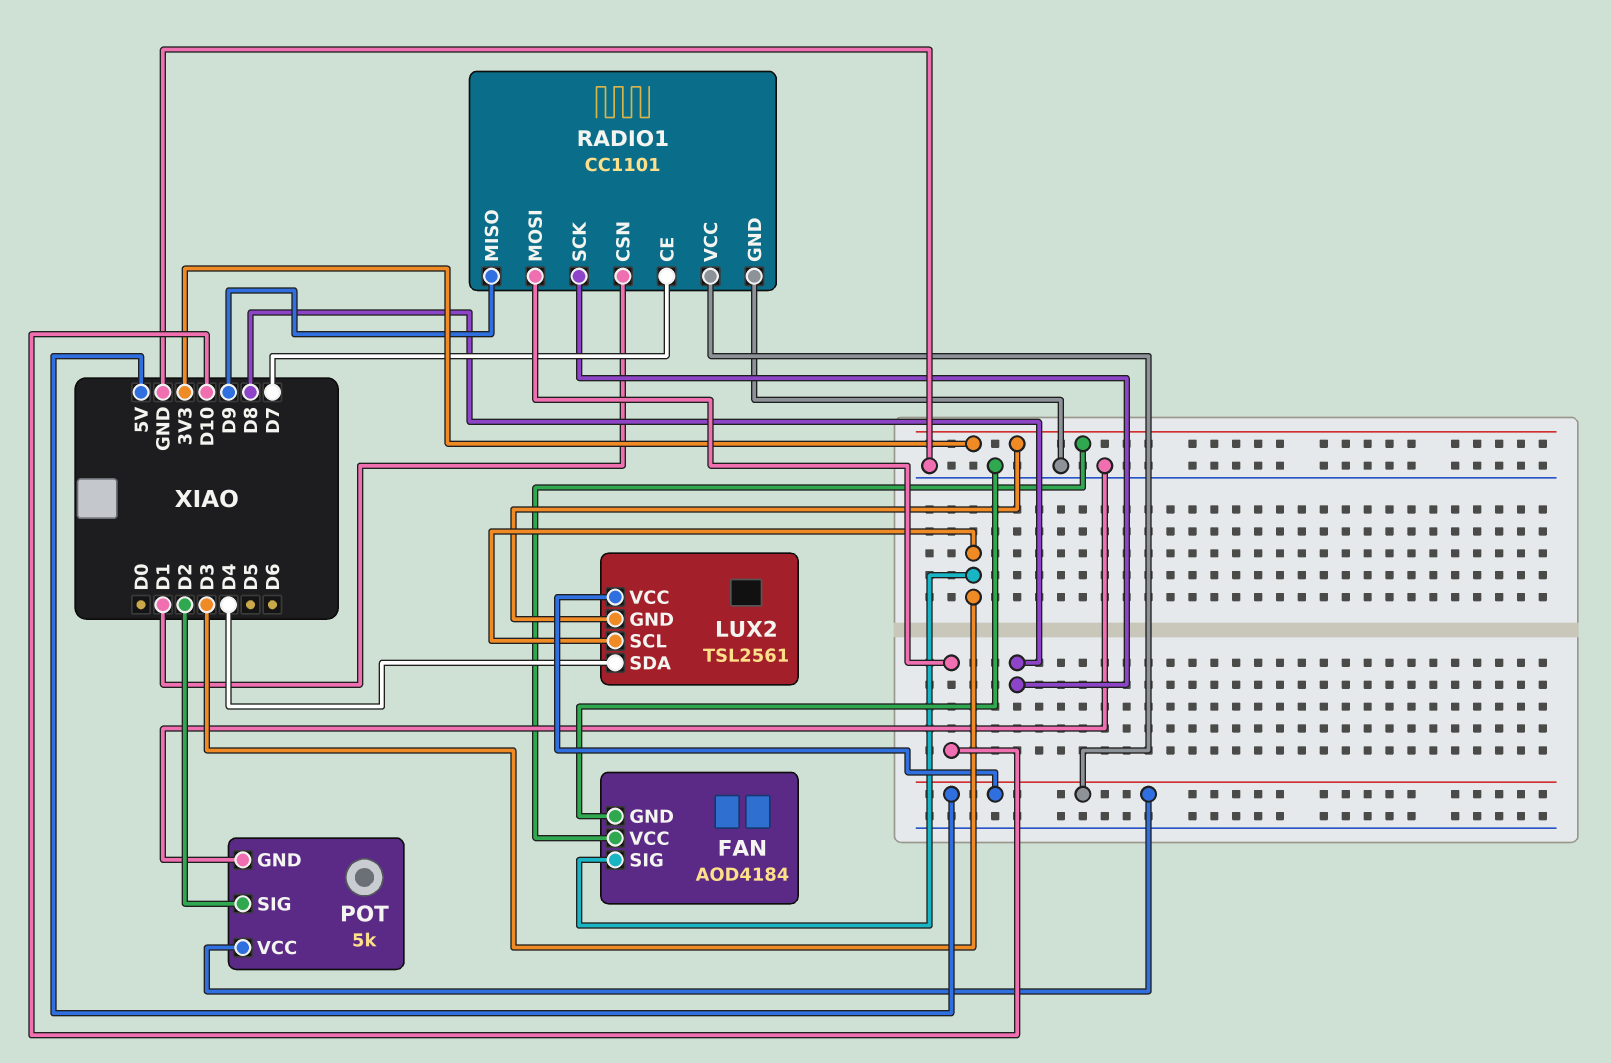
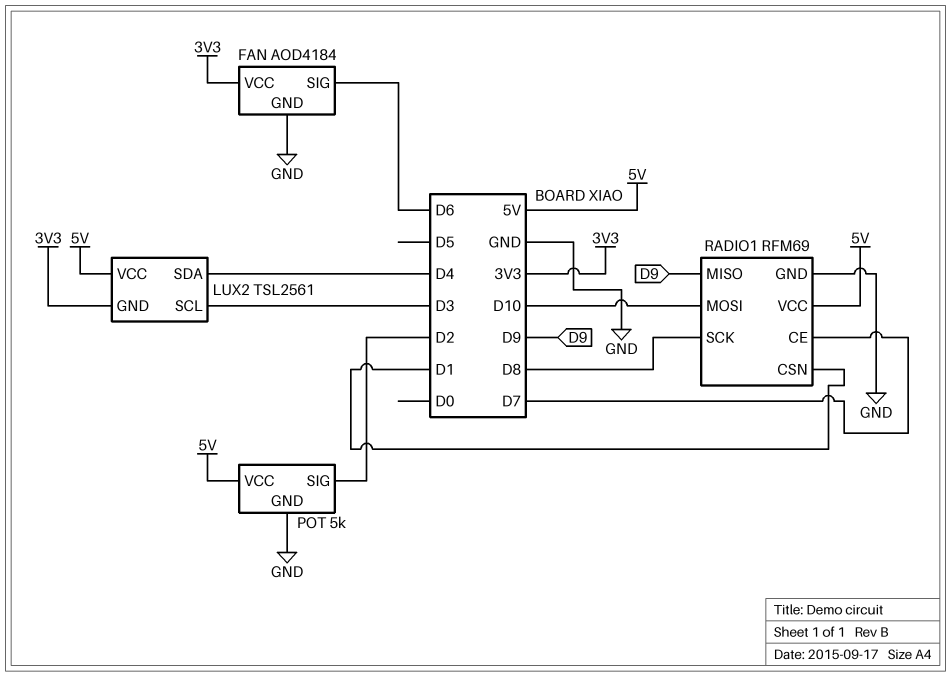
FAN pin SIG: D3 -> D6
RADIO1: CC1101 -> RFM69

